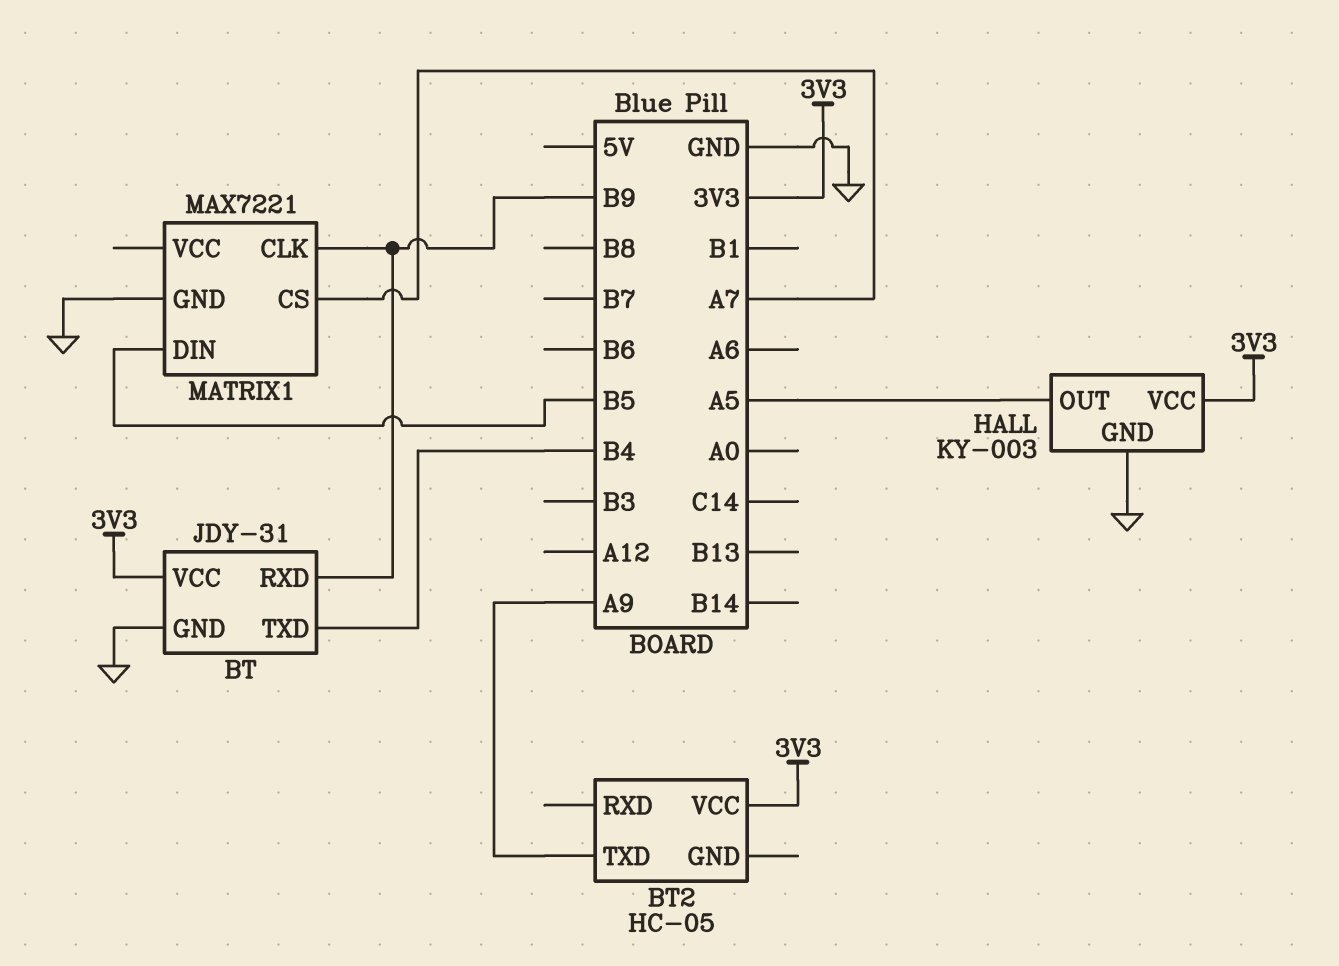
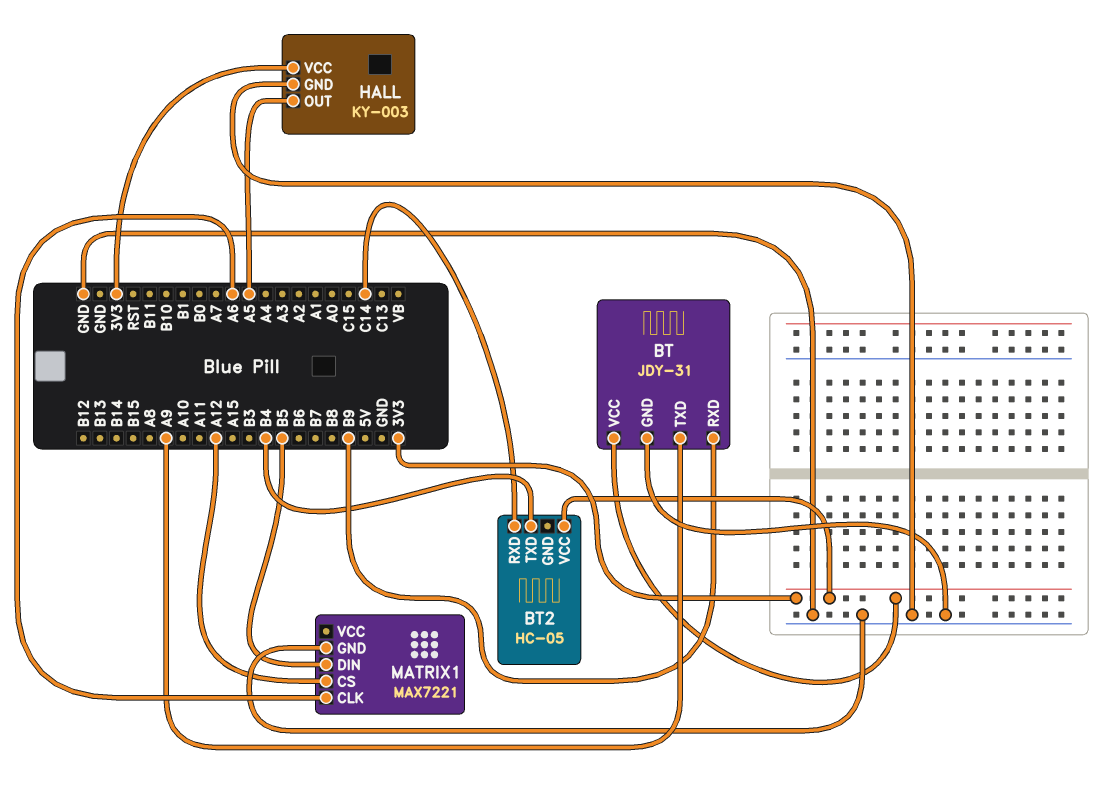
BT pin TXD: B4 -> A9
BT2 pin RXD: none -> C14
BT2 pin TXD: A9 -> B4
MATRIX1 pin CLK: B9 -> A6
MATRIX1 pin CS: A7 -> A12

